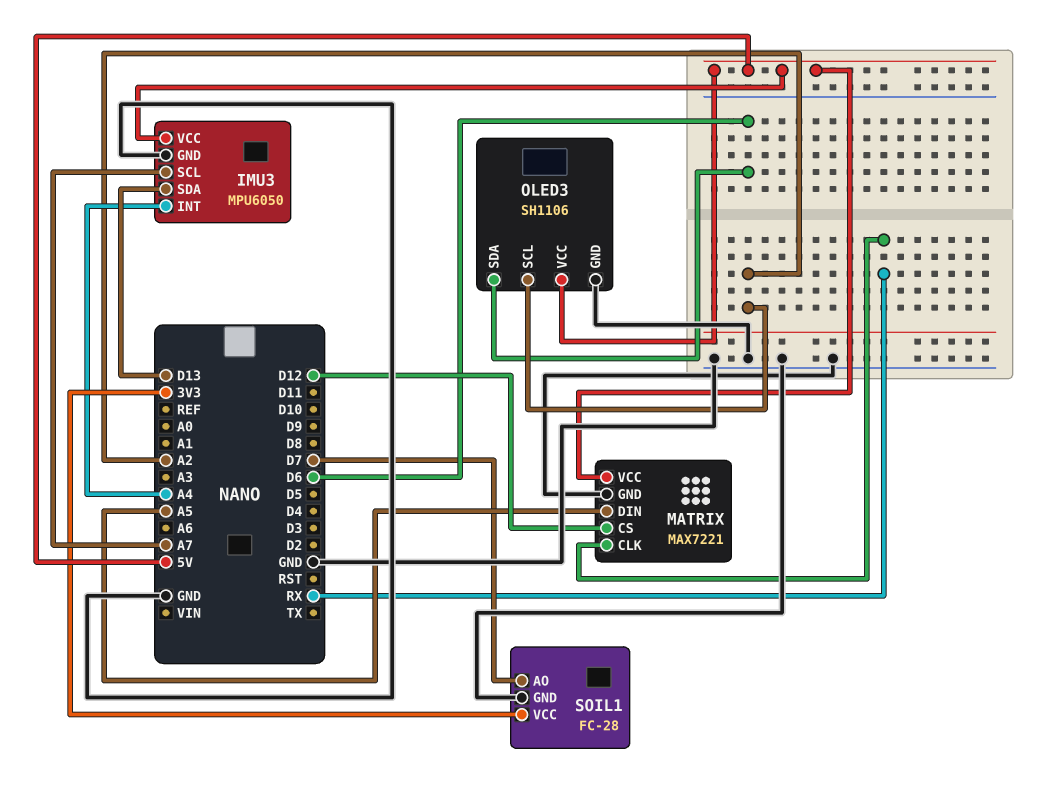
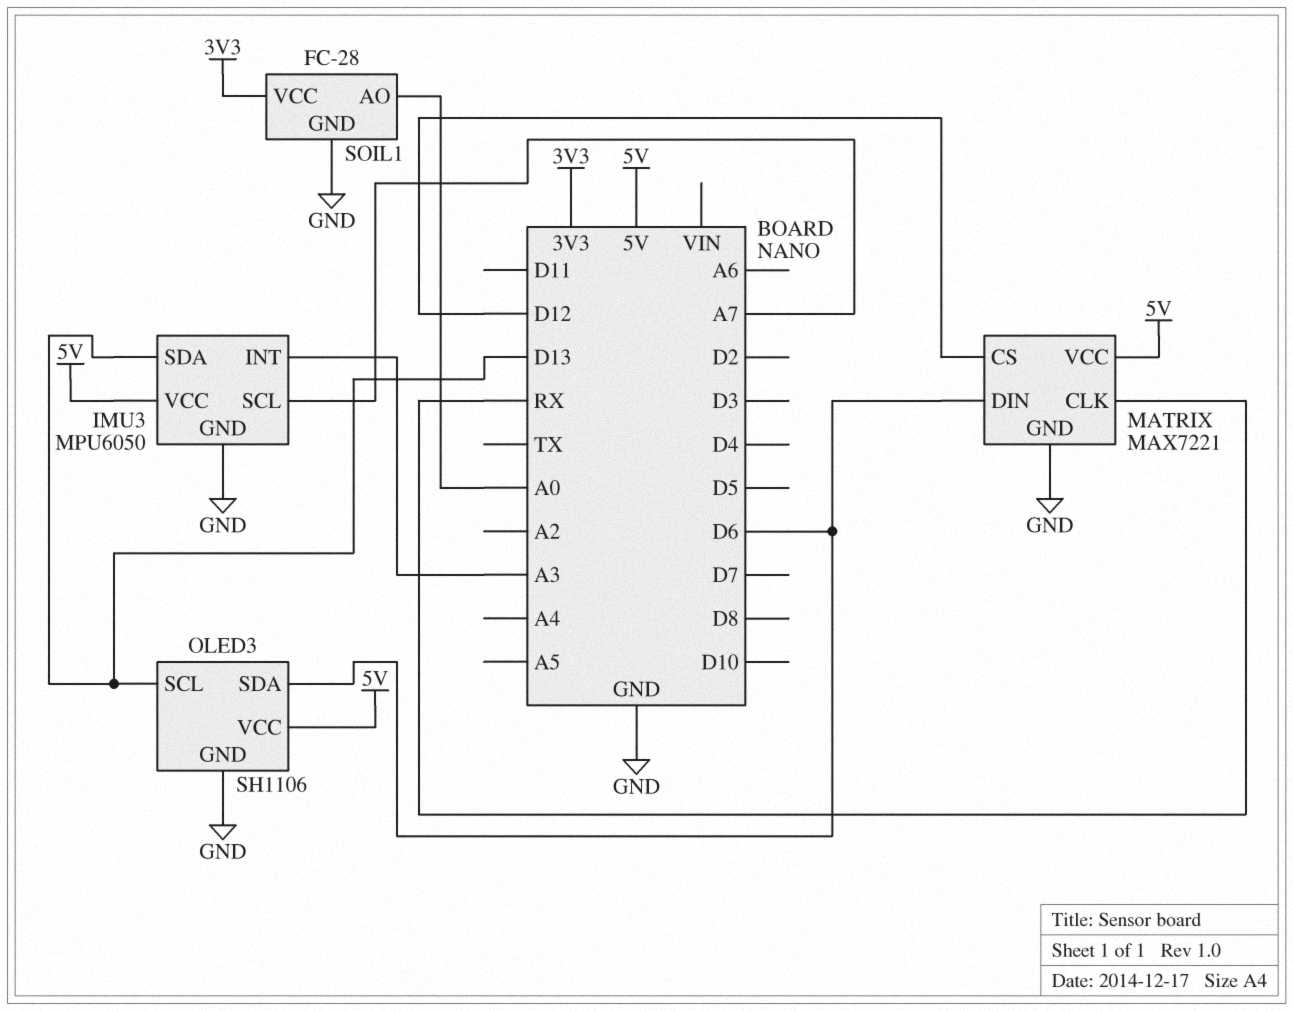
IMU3 pin INT: A4 -> A3
MATRIX pin DIN: A5 -> D6
OLED3 pin SCL: A2 -> D13
SOIL1 pin AO: D7 -> A0

